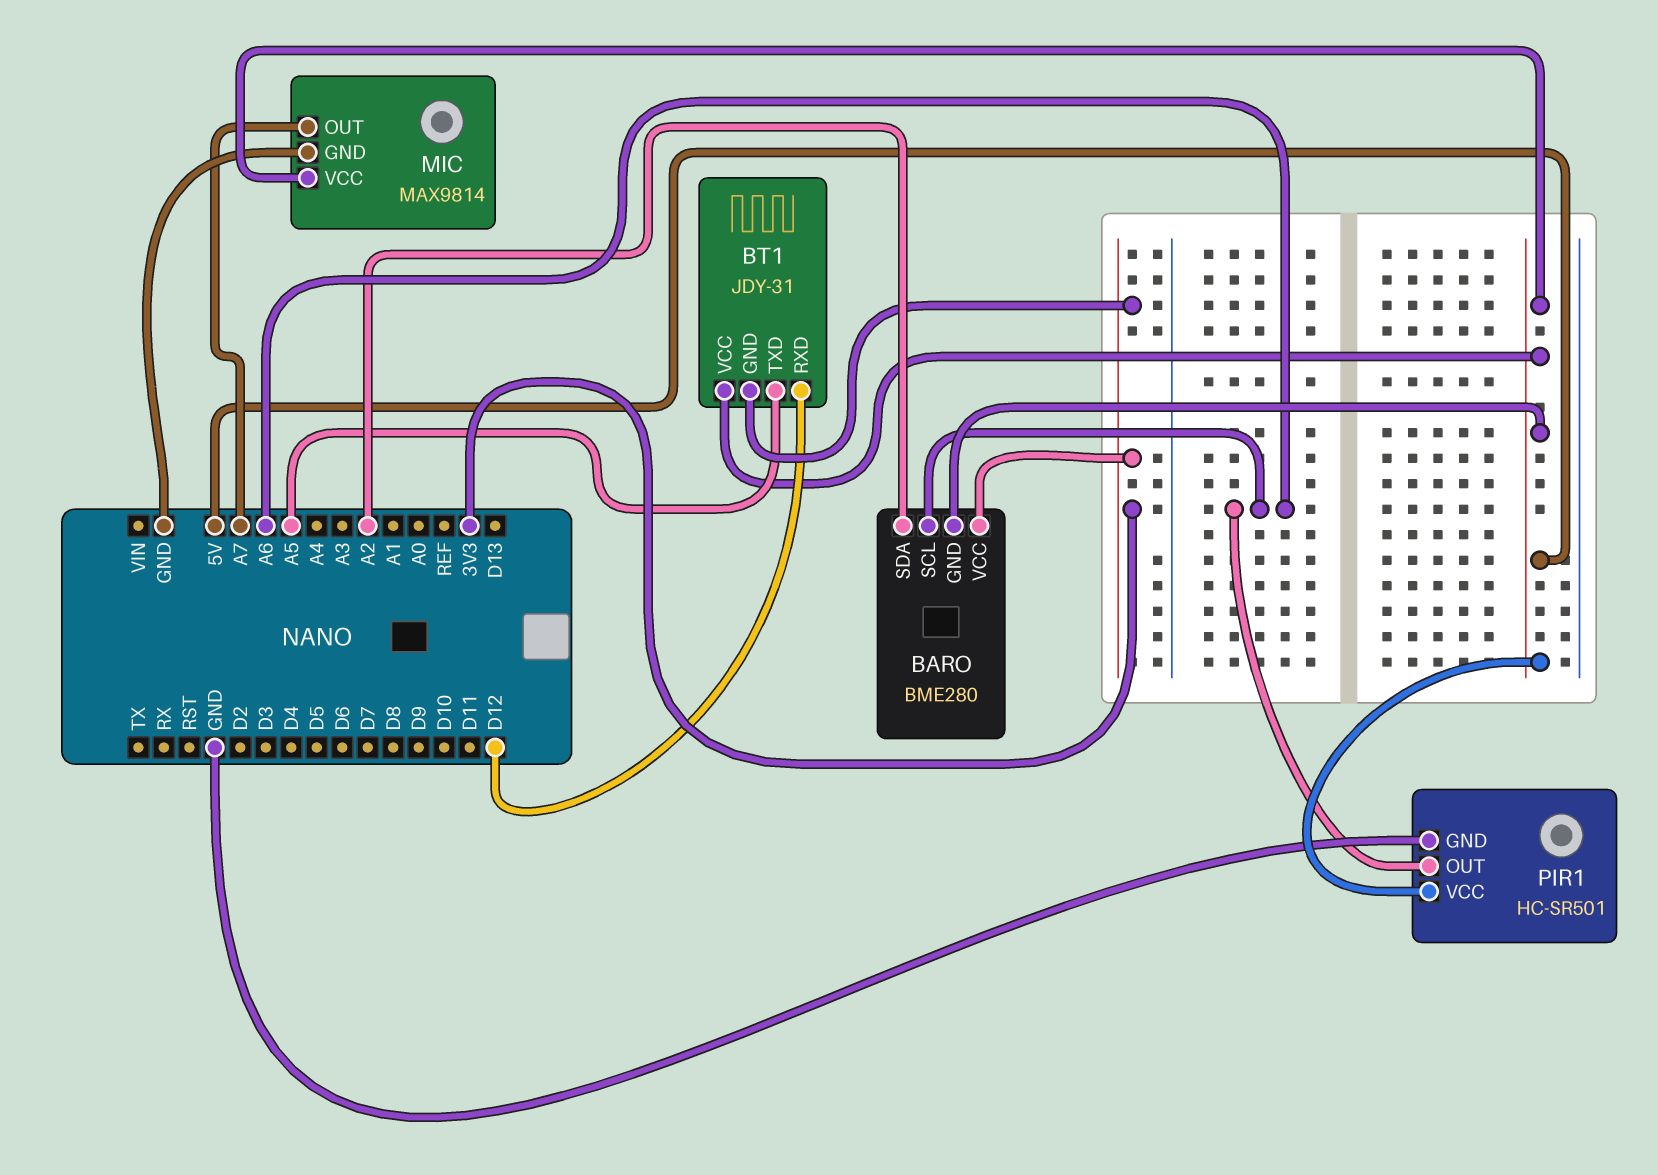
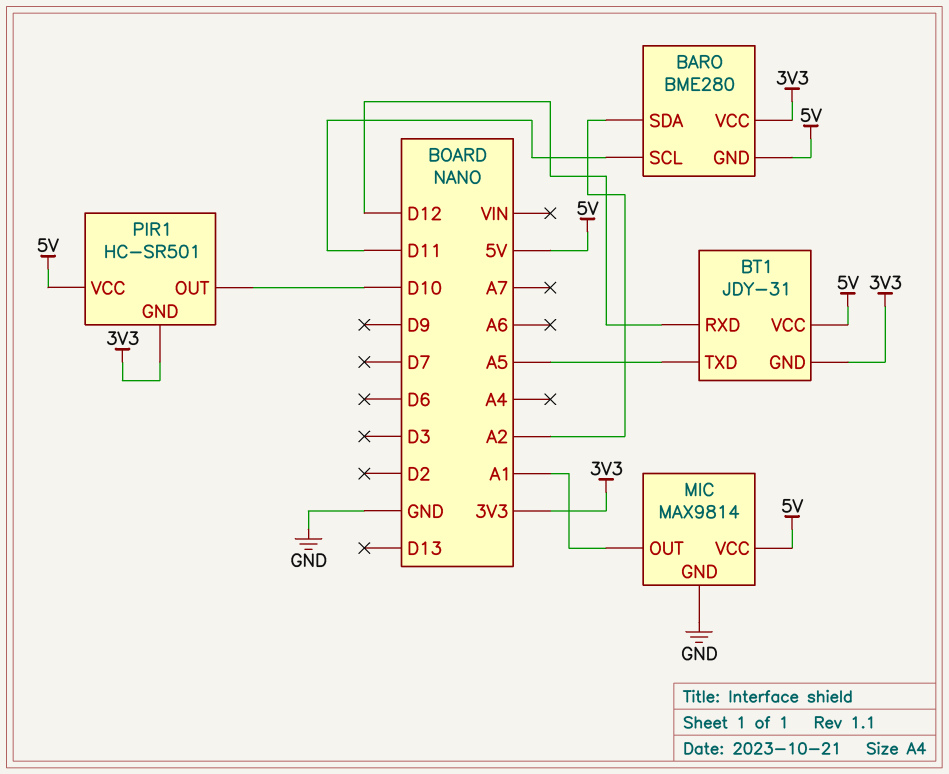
BARO pin SCL: A6 -> D11
MIC pin OUT: A7 -> A1
PIR1 pin GND: GND -> 3V3
PIR1 pin OUT: A6 -> D10

